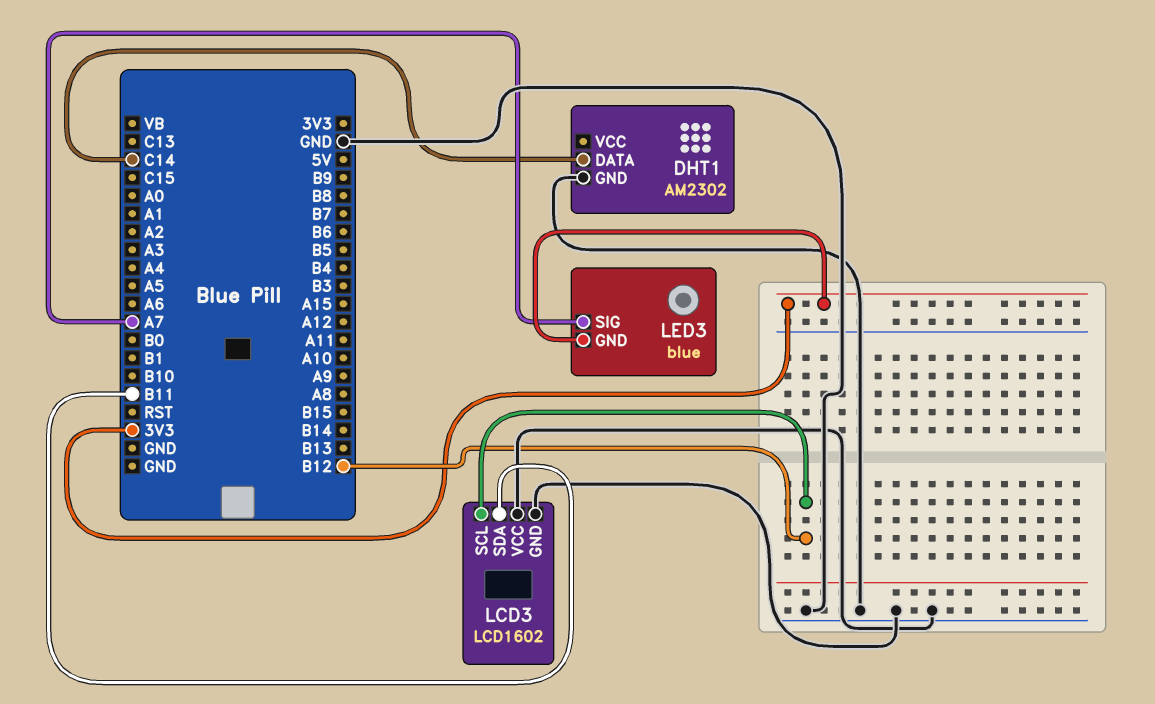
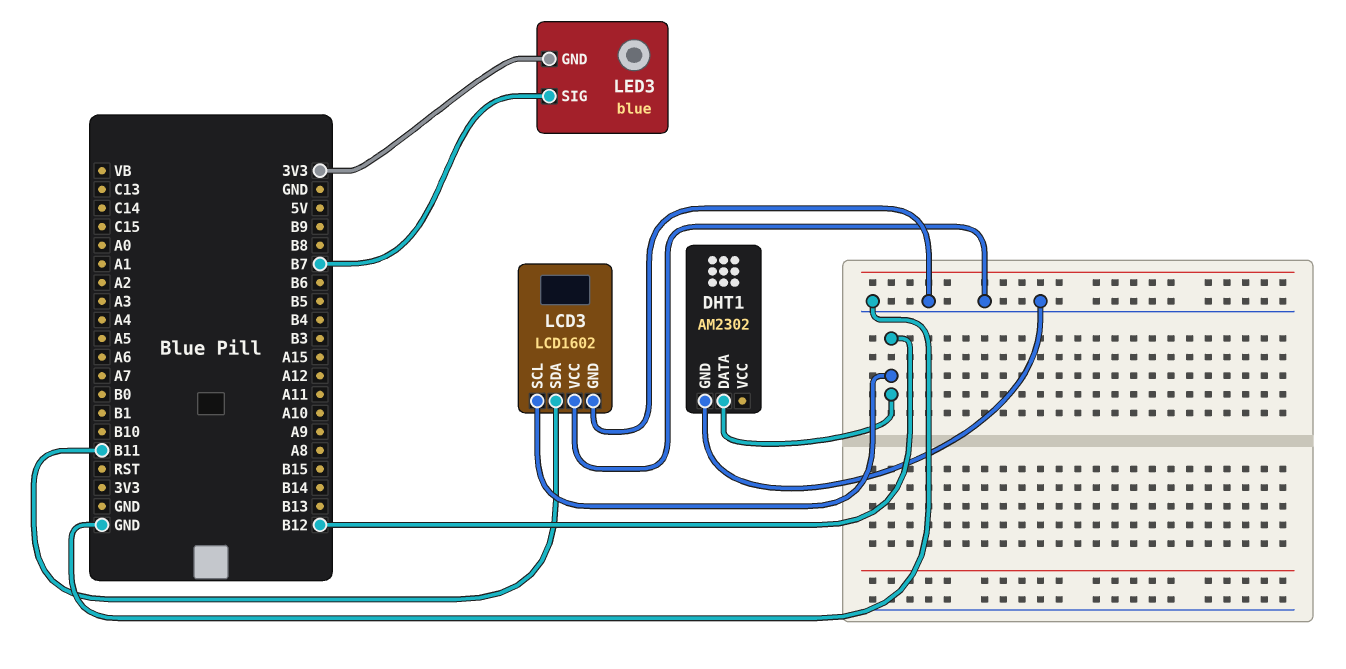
DHT1 pin DATA: C14 -> B12
LED3 pin SIG: A7 -> B7

